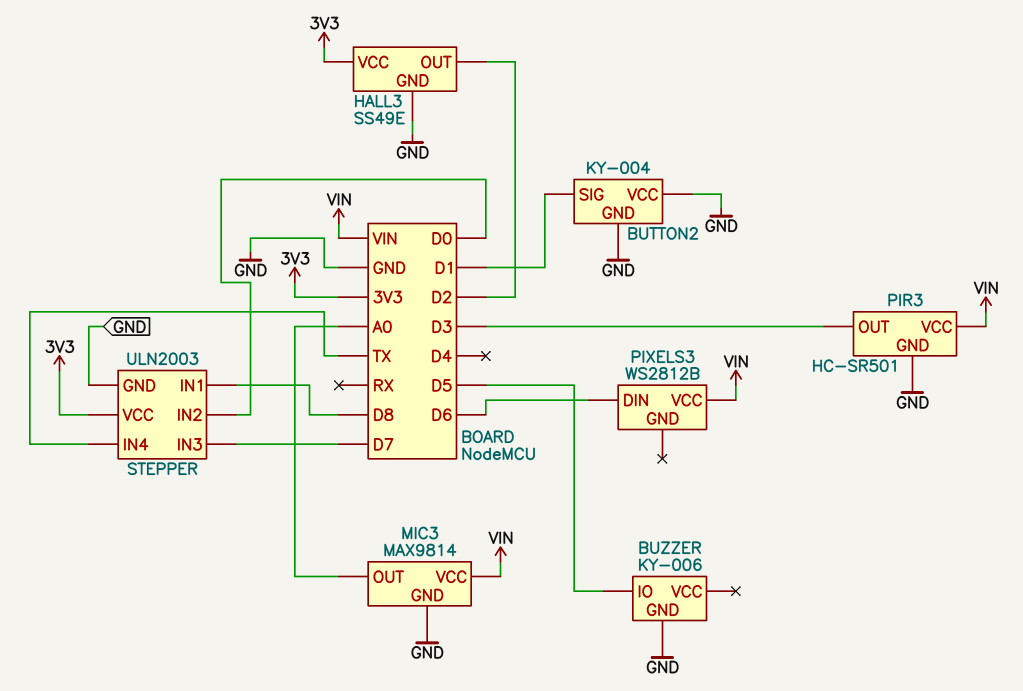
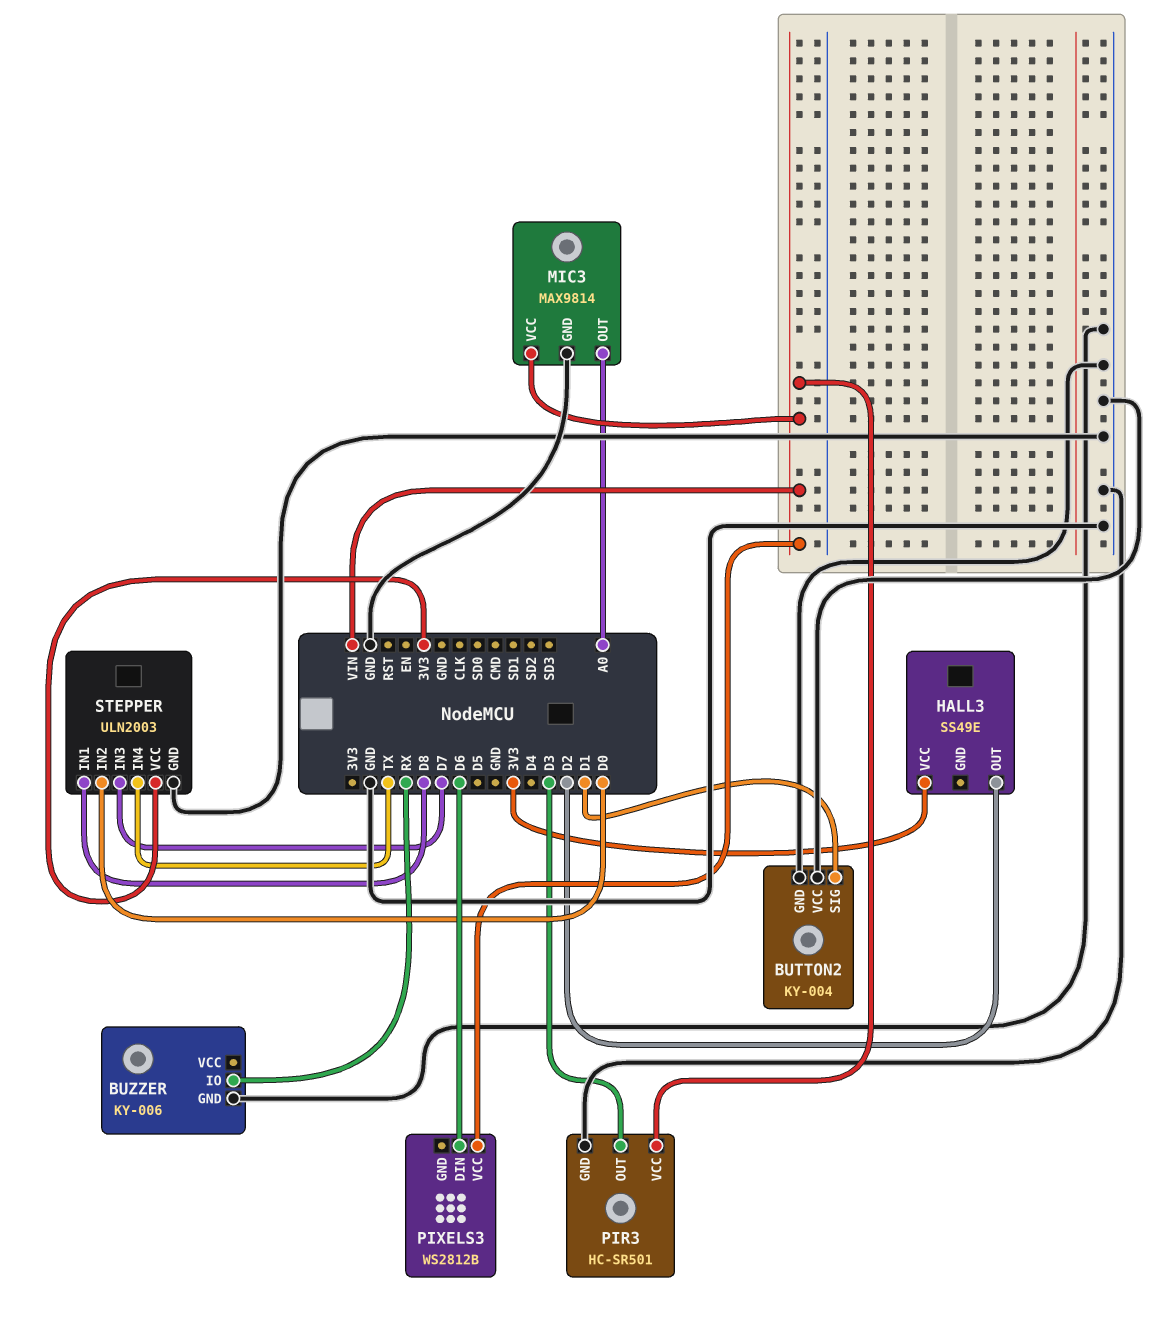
BUZZER pin IO: D5 -> RX
HALL3 pin GND: GND -> none

